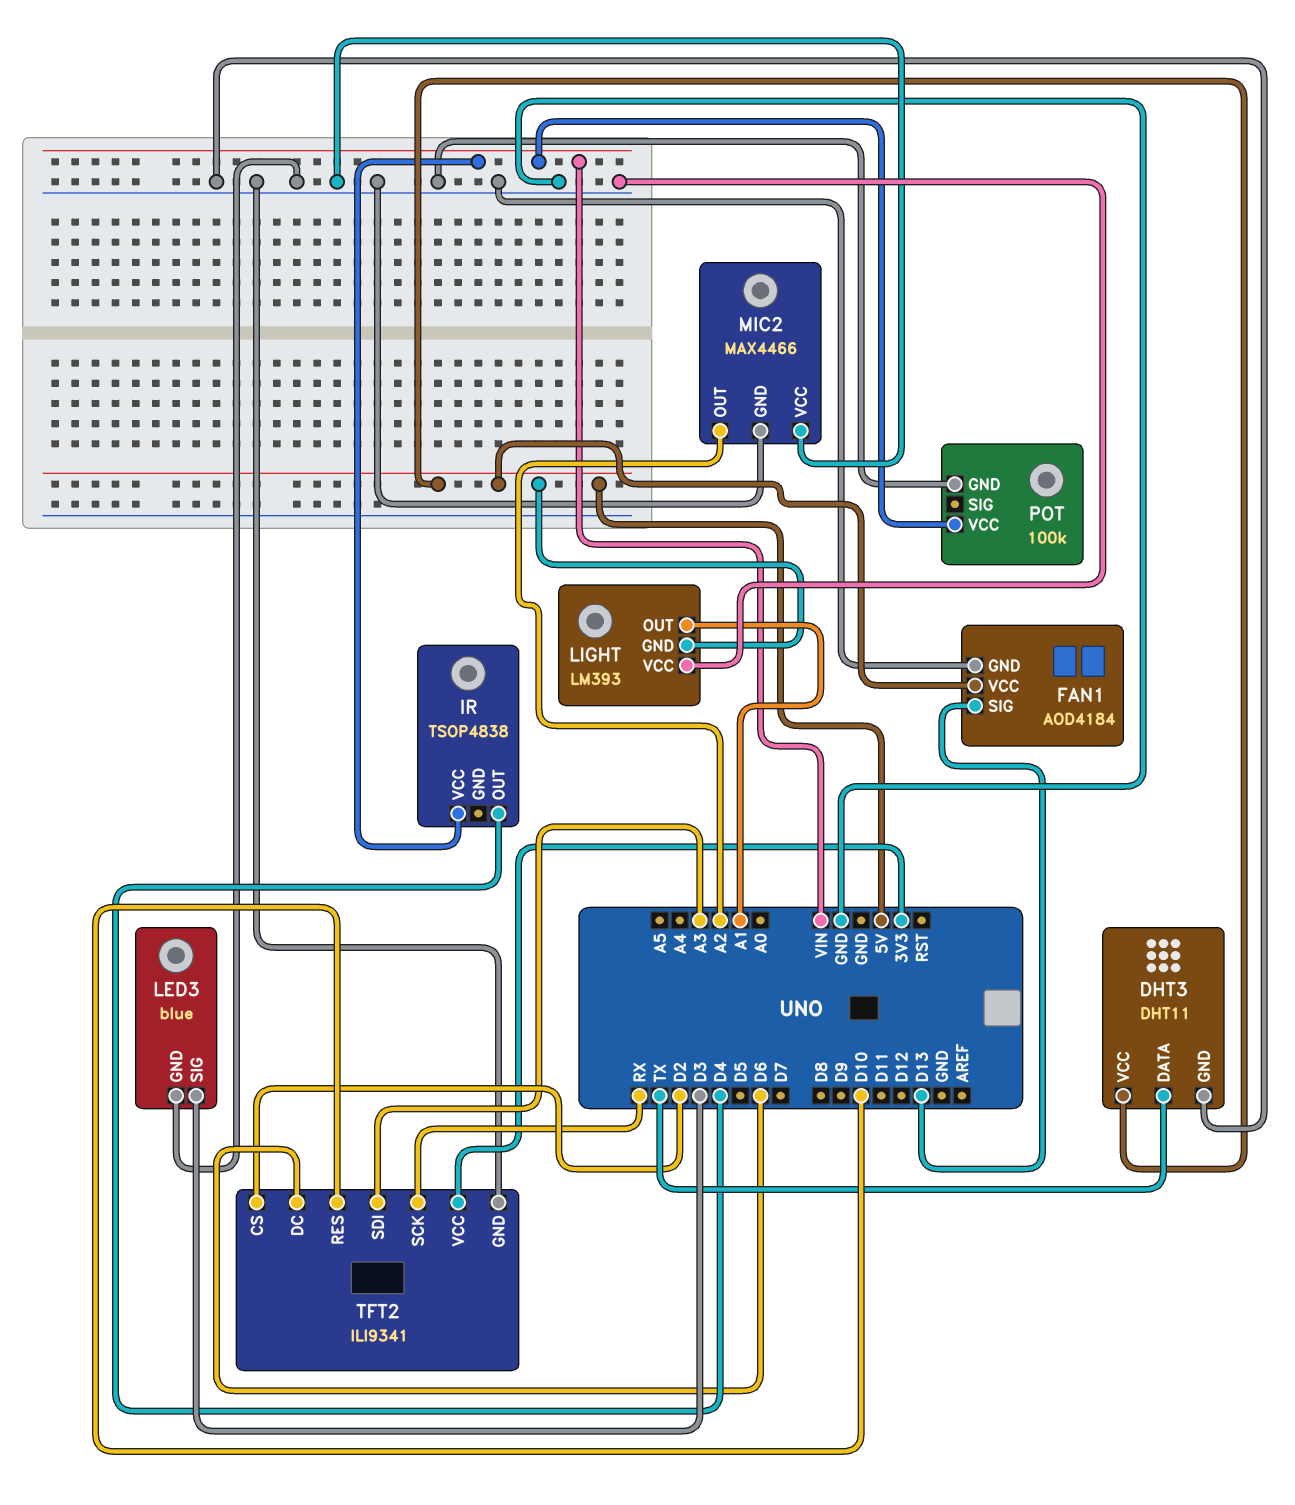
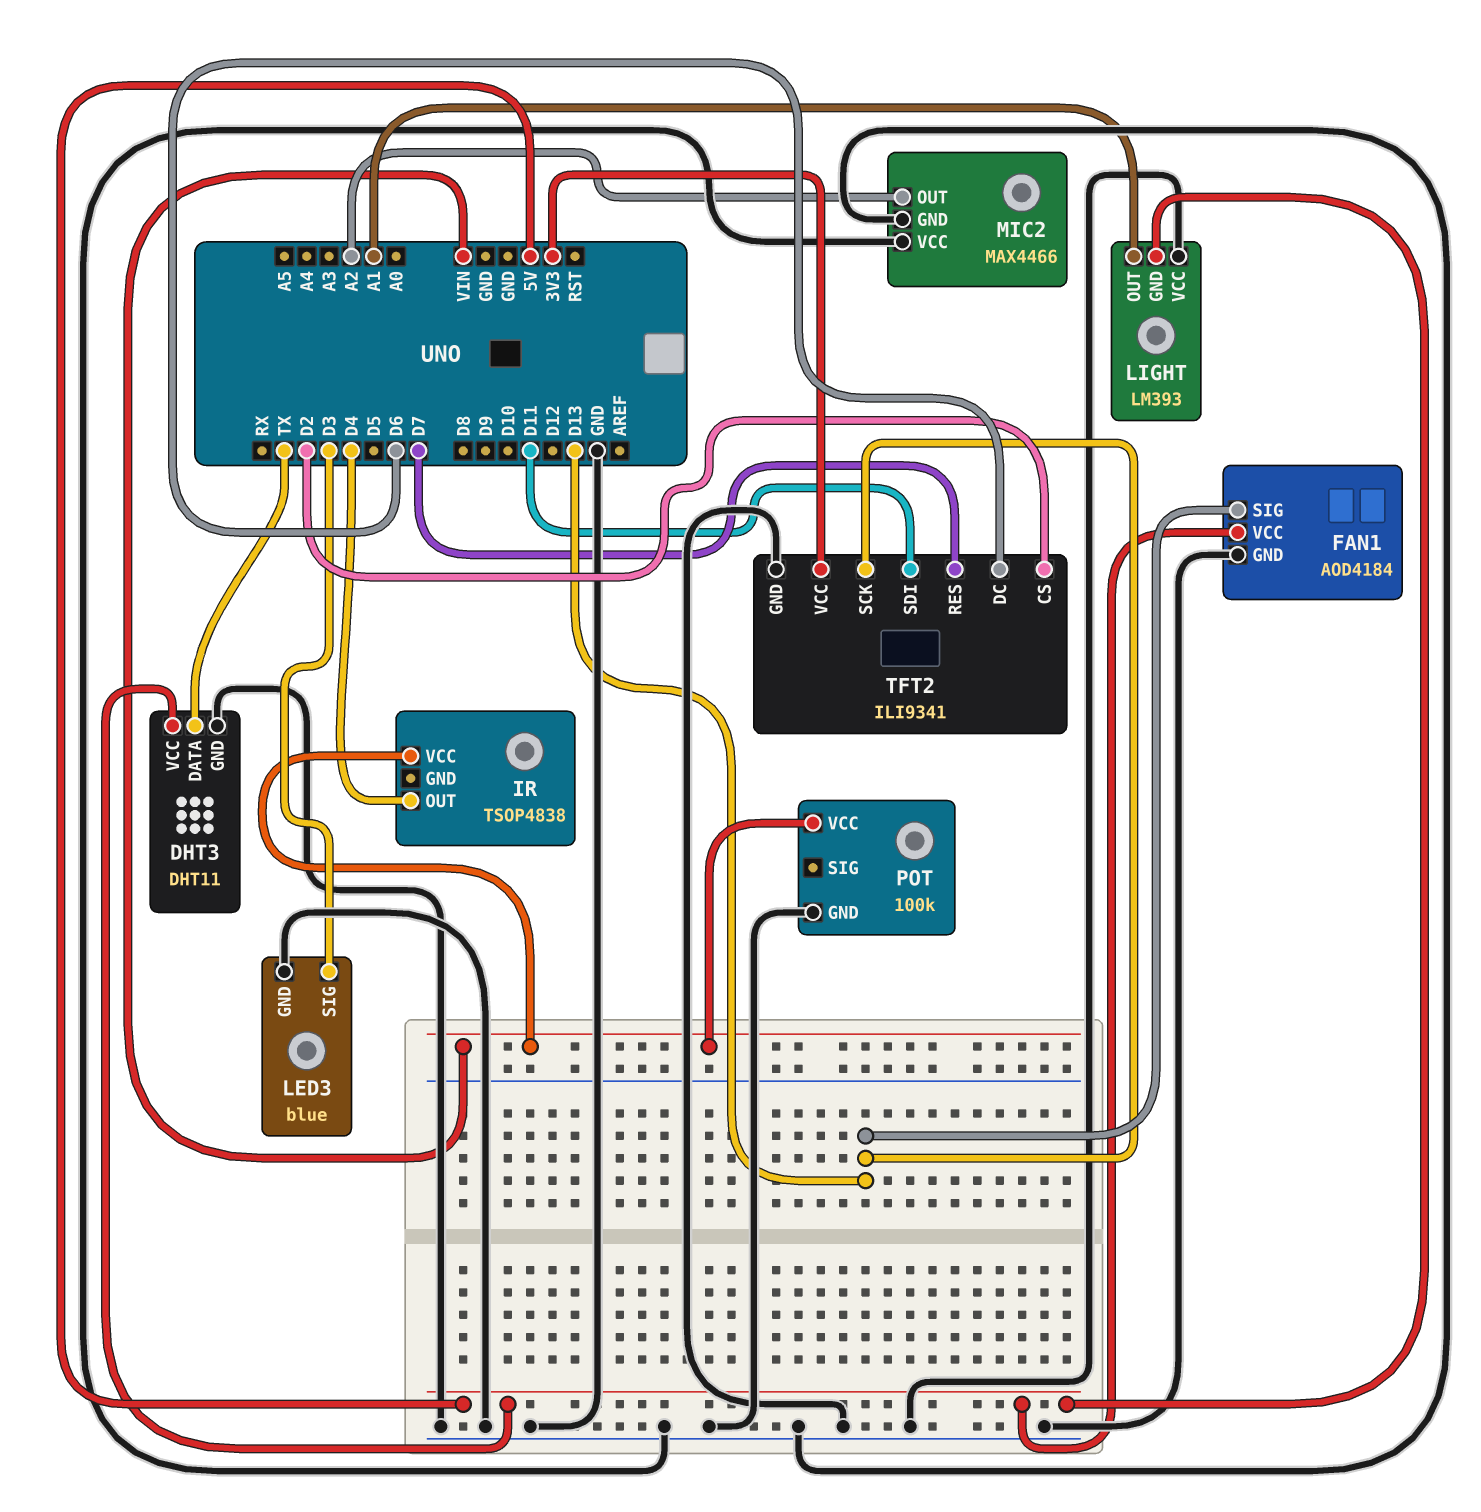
TFT2 pin RES: D10 -> D7
TFT2 pin SCK: RX -> D13
TFT2 pin SDI: A3 -> D11

